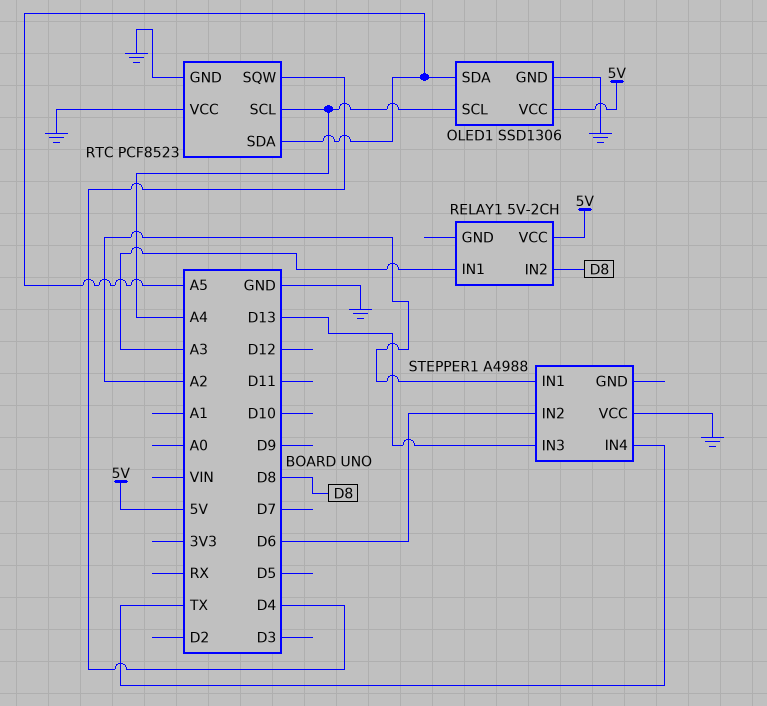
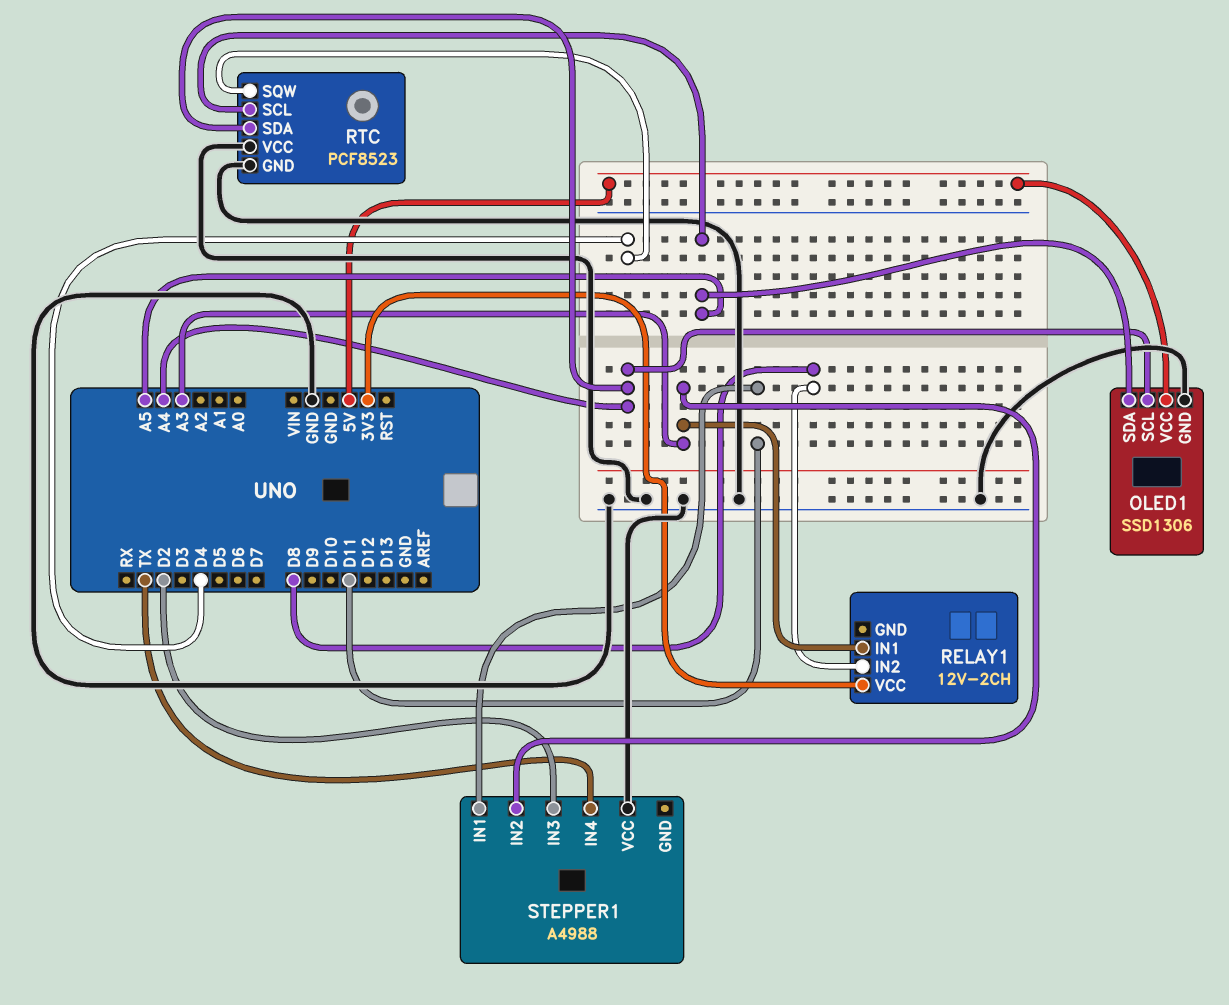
RELAY1: 5V-2CH -> 12V-2CH
RELAY1 pin VCC: 5V -> 3V3
RTC pin SCL: A4 -> A5
RTC pin SDA: A5 -> A4
STEPPER1 pin IN1: A2 -> D11
STEPPER1 pin IN2: D6 -> A3
STEPPER1 pin IN3: D13 -> D2

